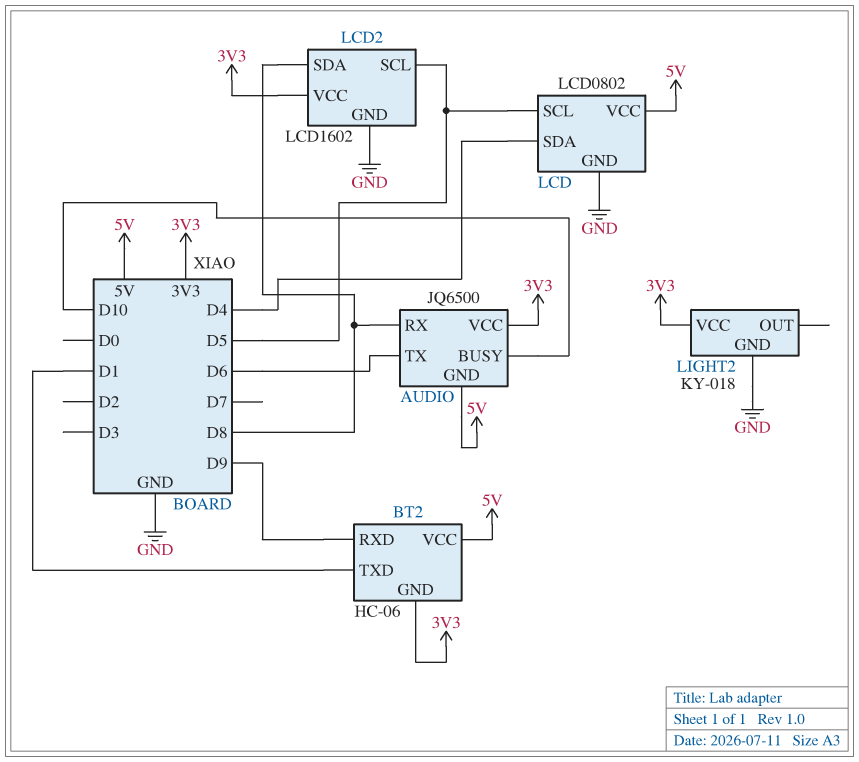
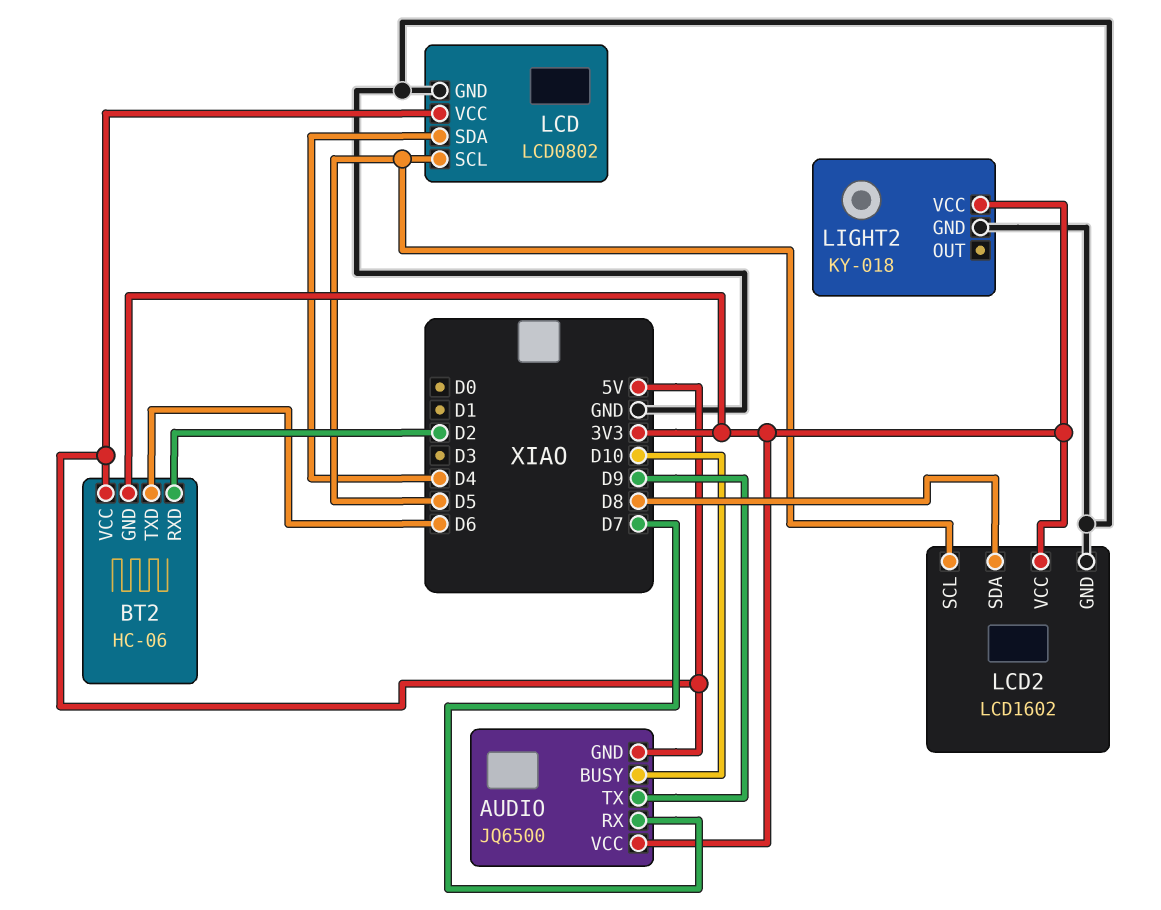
AUDIO pin RX: D8 -> D7
AUDIO pin TX: D6 -> D9
BT2 pin RXD: D9 -> D2
BT2 pin TXD: D1 -> D6

